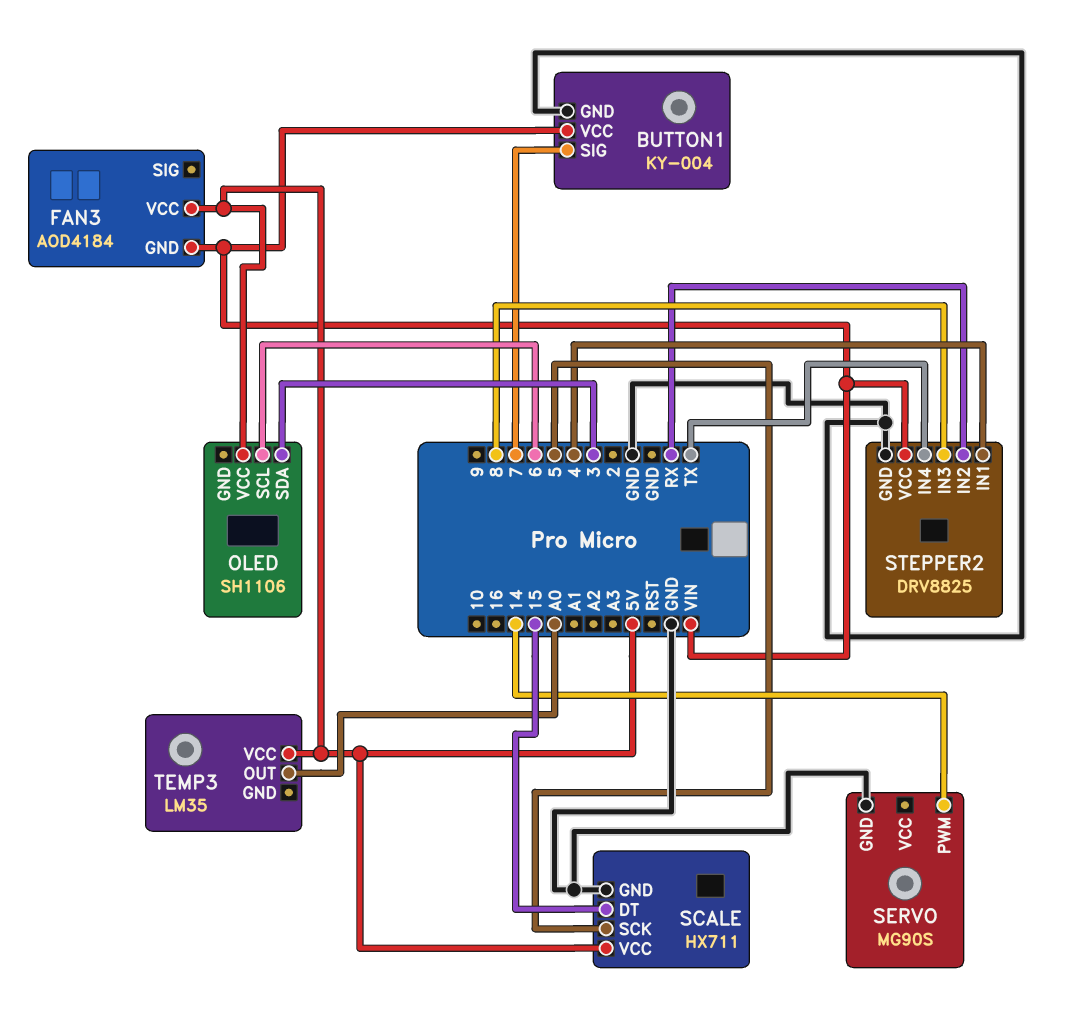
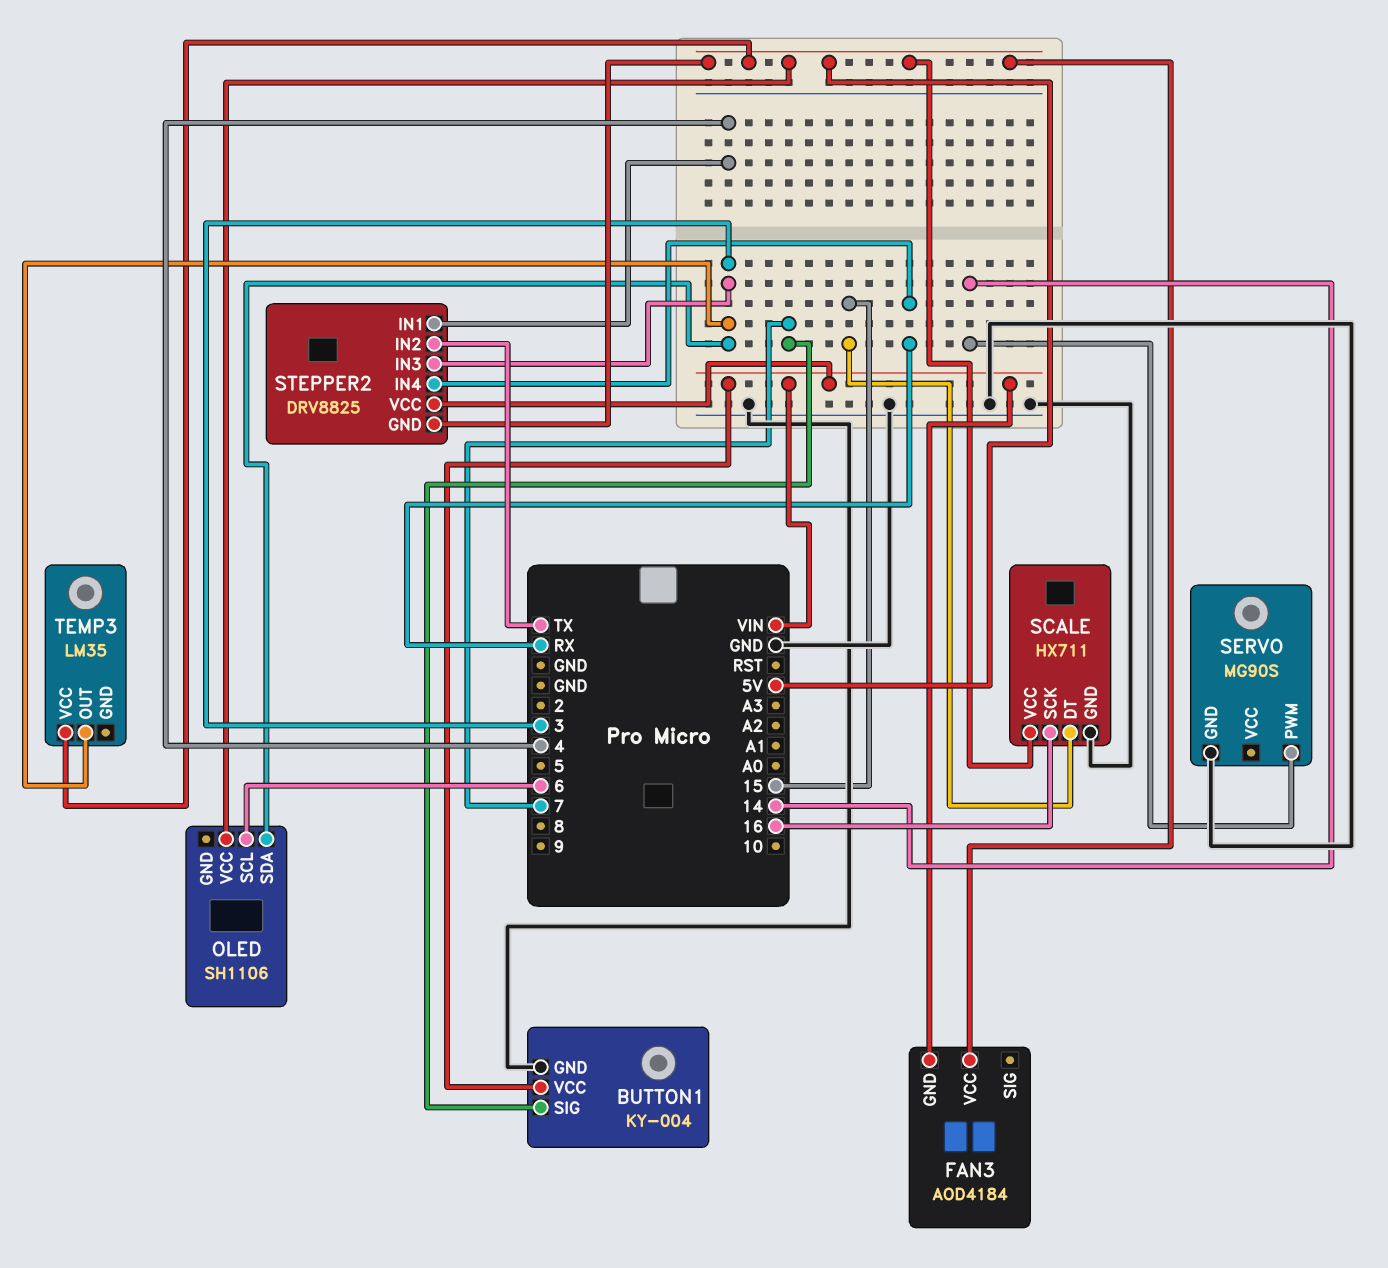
SCALE pin SCK: 5 -> 16
STEPPER2 pin GND: GND -> 5V
STEPPER2 pin IN2: RX -> TX
STEPPER2 pin IN3: 8 -> 3
STEPPER2 pin IN4: TX -> RX
TEMP3 pin OUT: A0 -> 3

